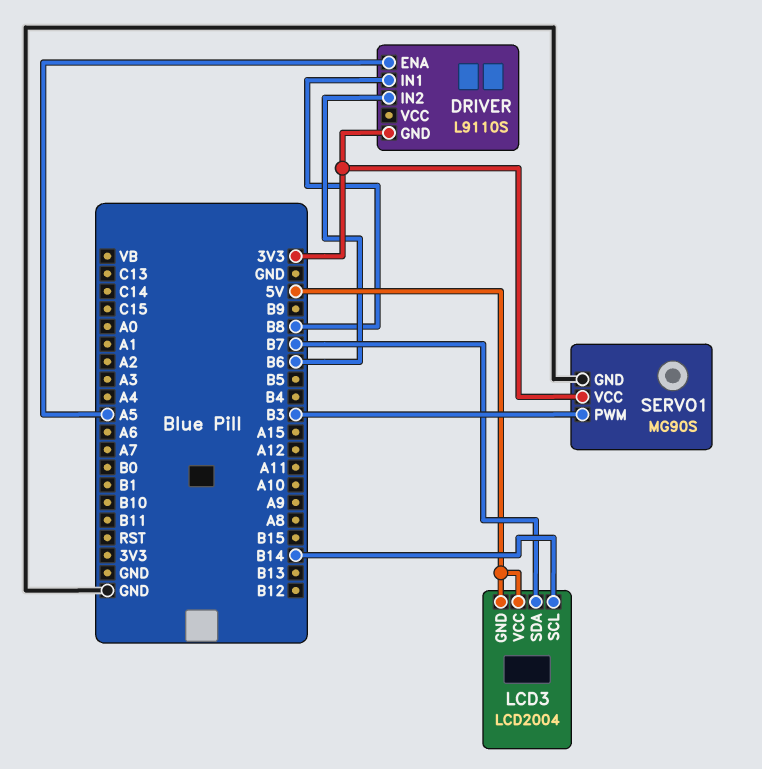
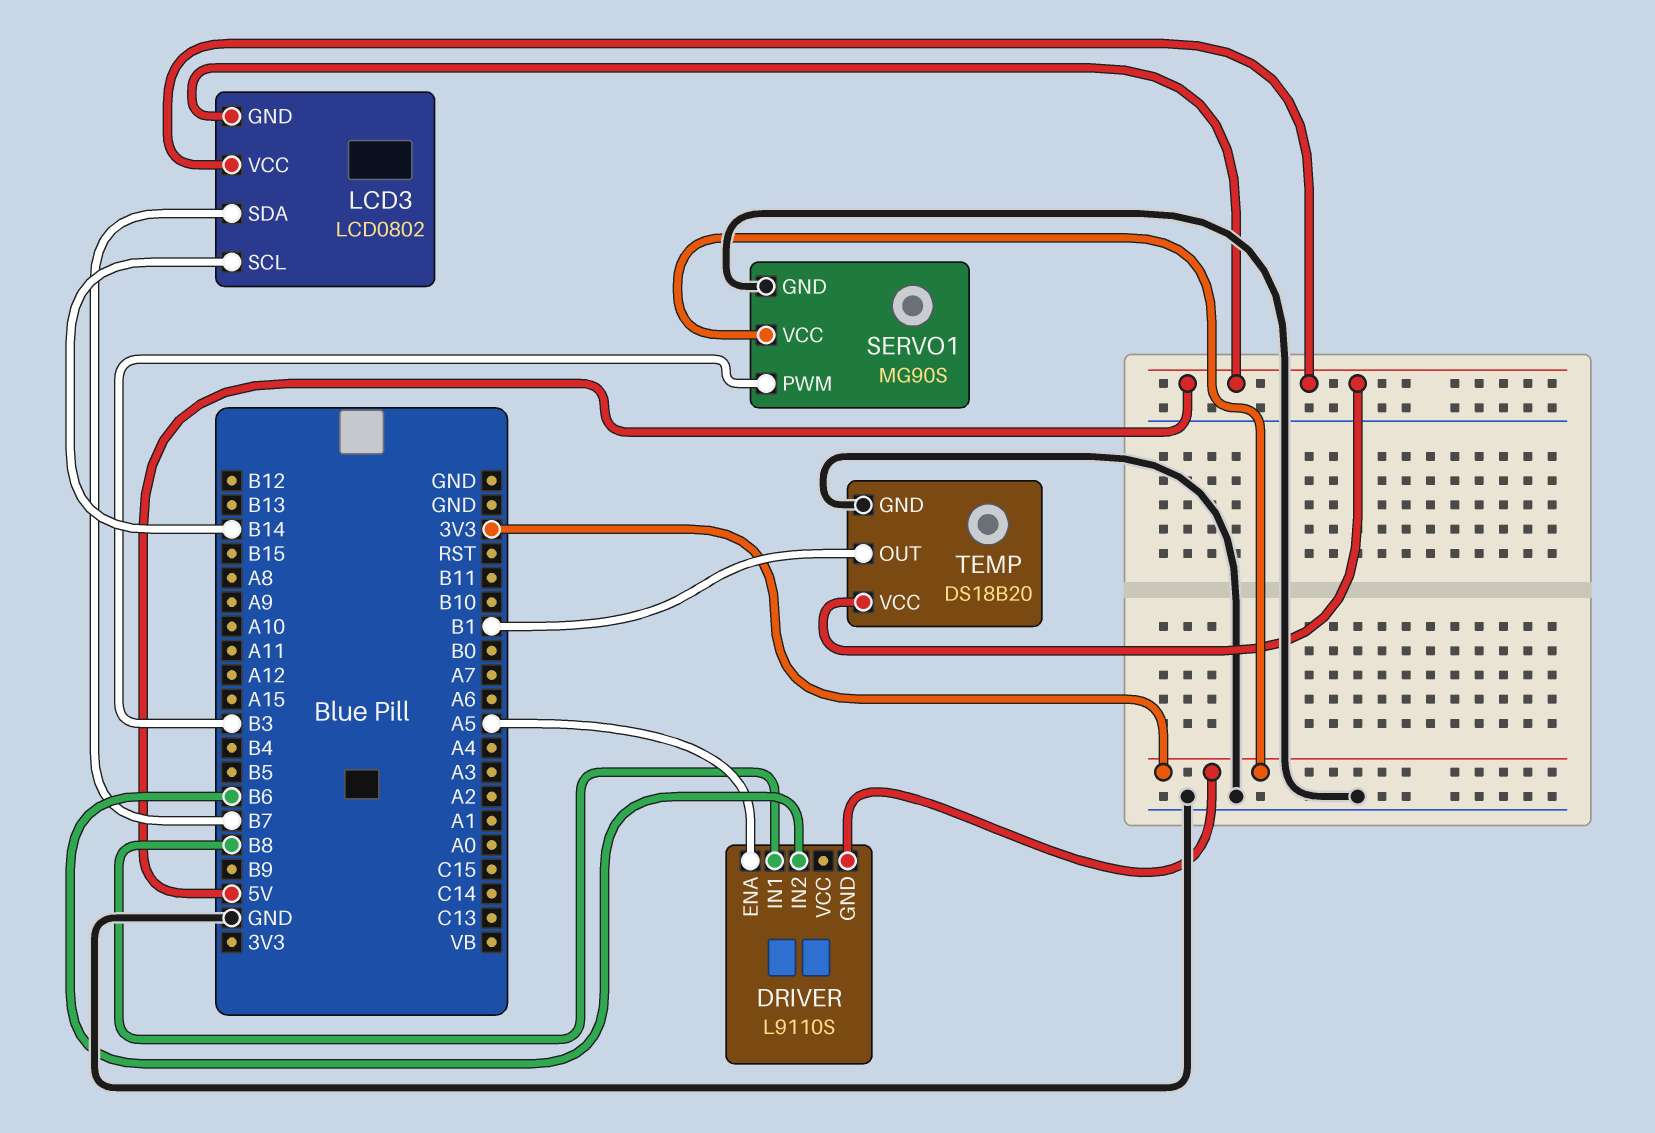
LCD3: LCD2004 -> LCD0802
TEMP: none -> DS18B20
TEMP pin GND: none -> GND
TEMP pin OUT: none -> B1
TEMP pin VCC: none -> 5V

